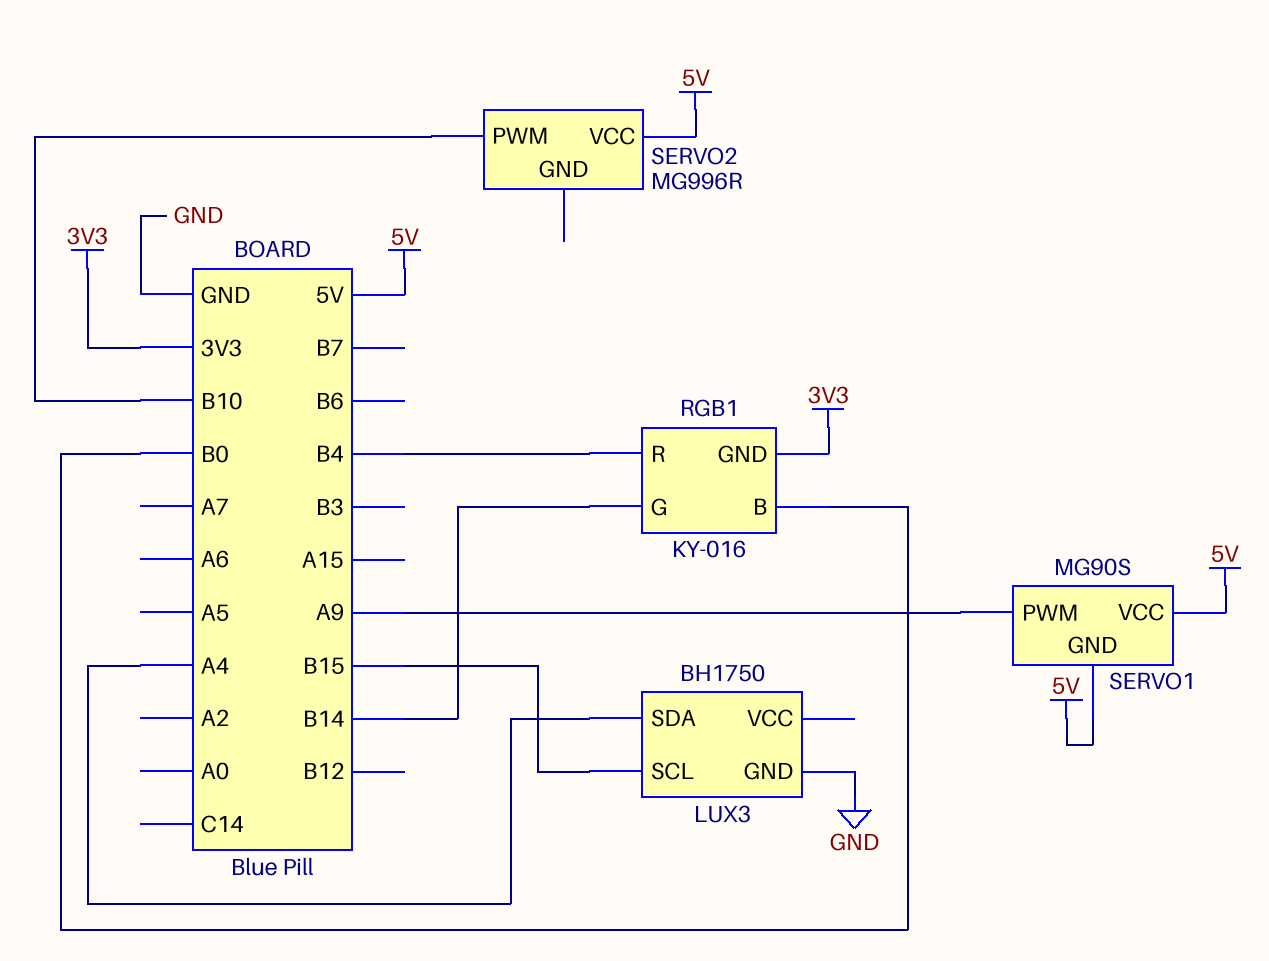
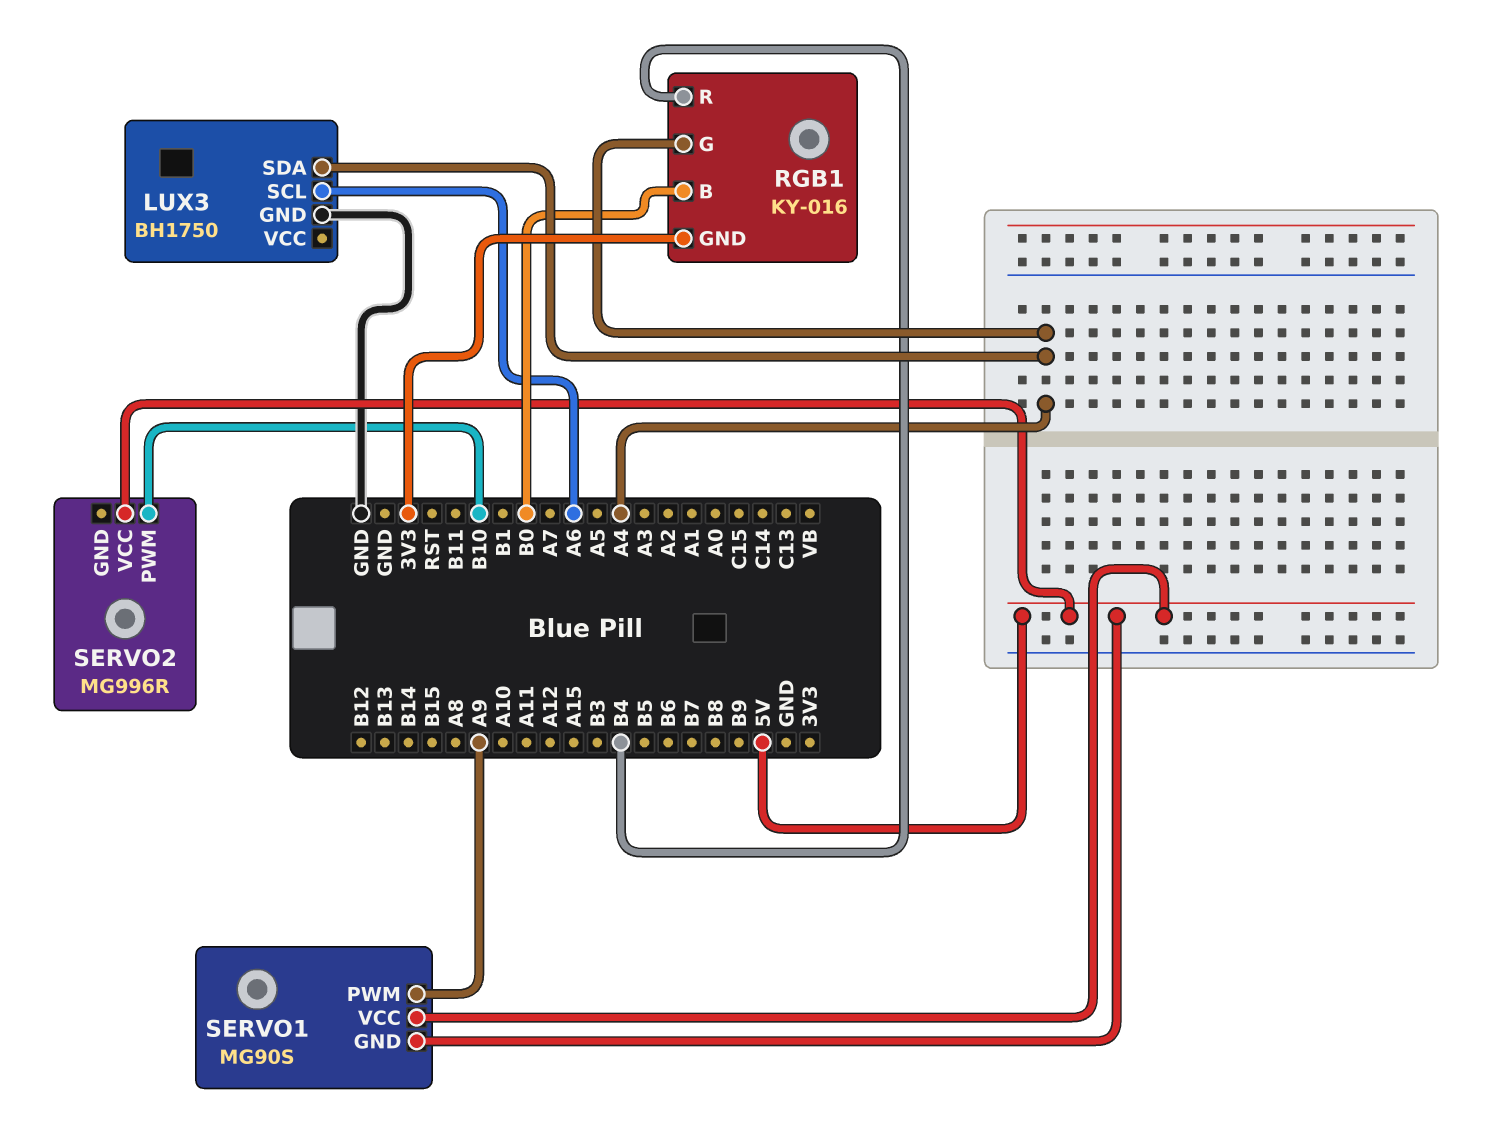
LUX3 pin SCL: B15 -> A6
RGB1 pin G: B14 -> A4

